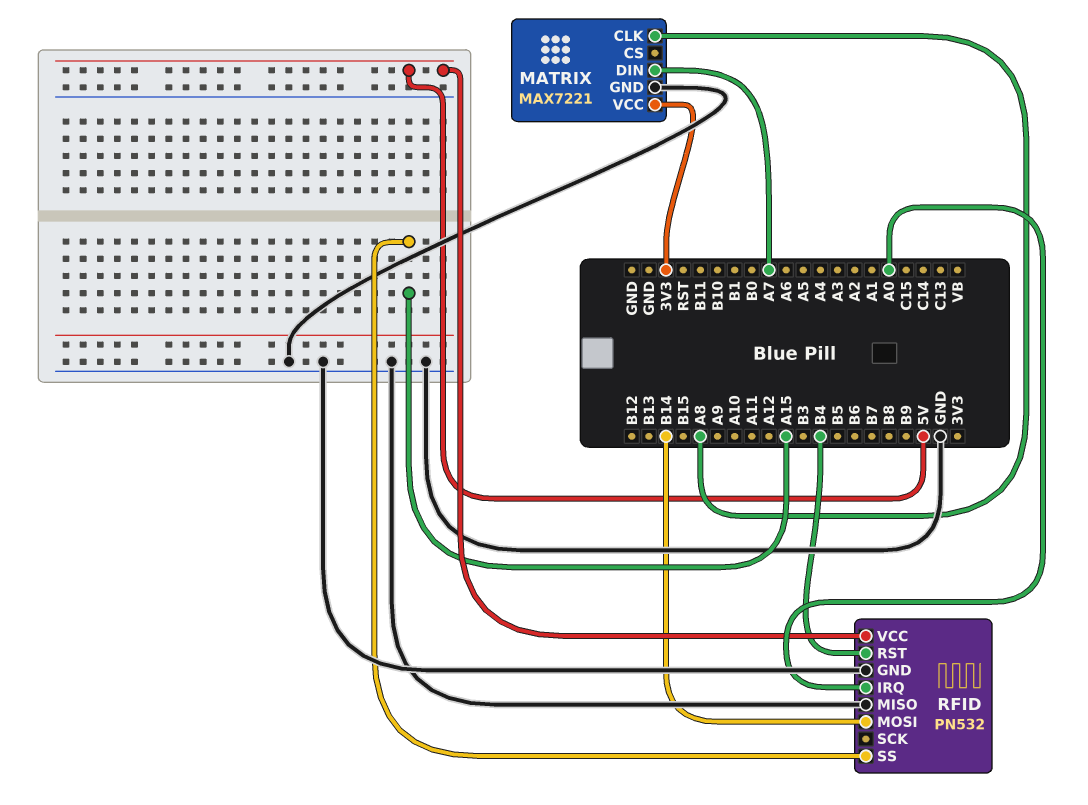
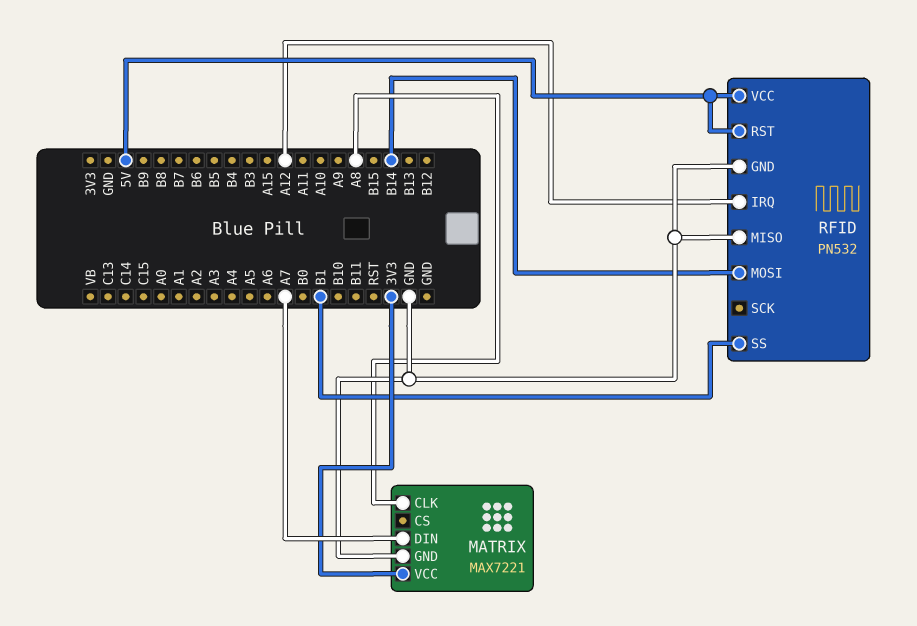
RFID pin IRQ: A0 -> A12
RFID pin RST: B4 -> 5V
RFID pin SS: A15 -> B1

